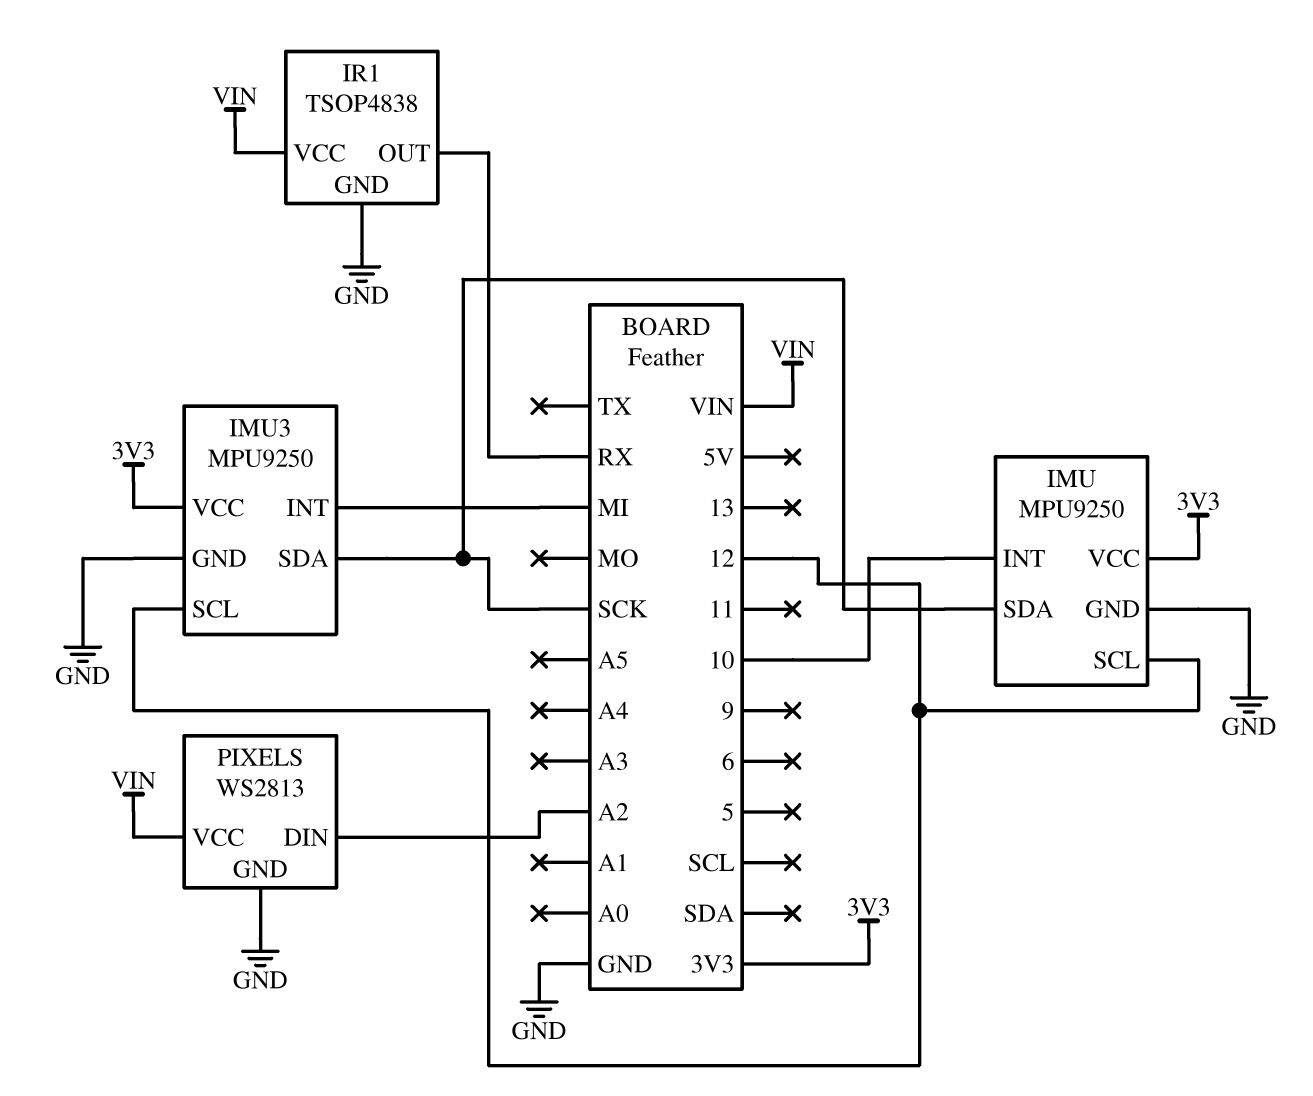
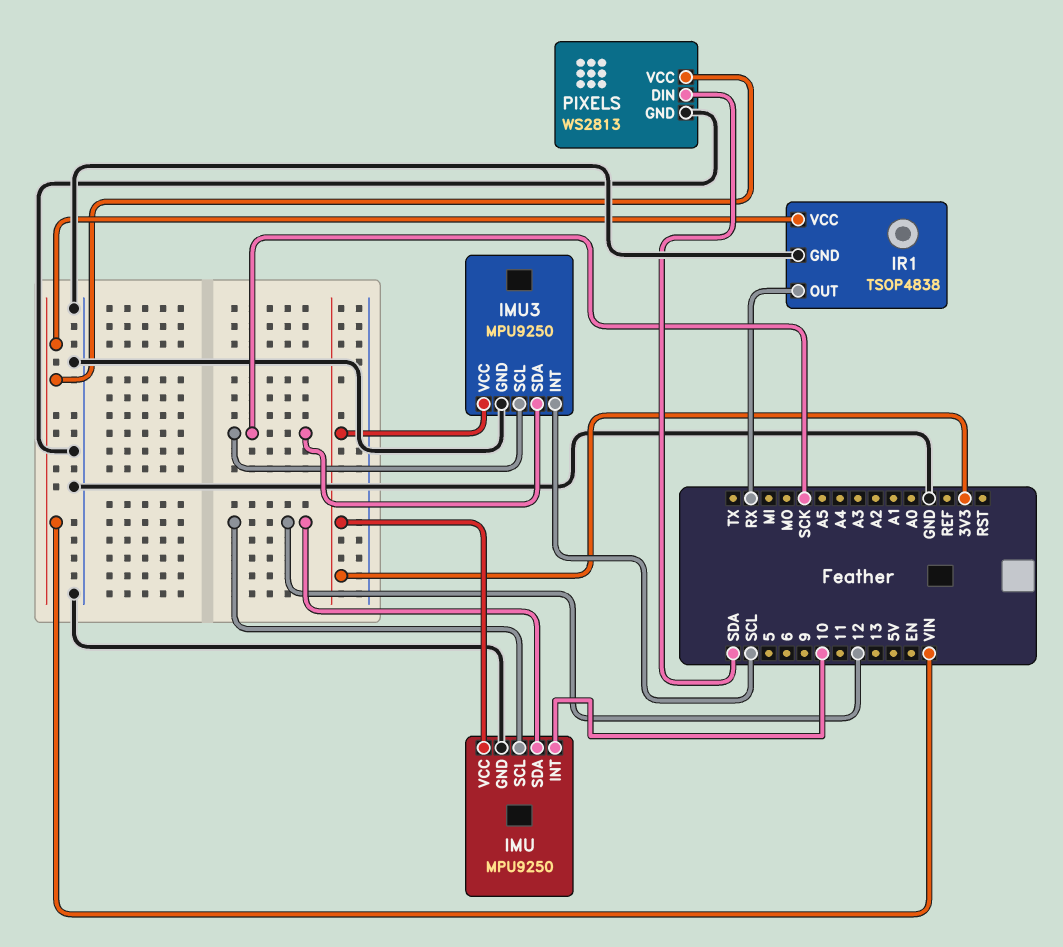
IMU pin SDA: SCK -> 12
IMU3 pin INT: MI -> SCL
IMU3 pin SCL: 12 -> SCK
PIXELS pin DIN: A2 -> SDA

